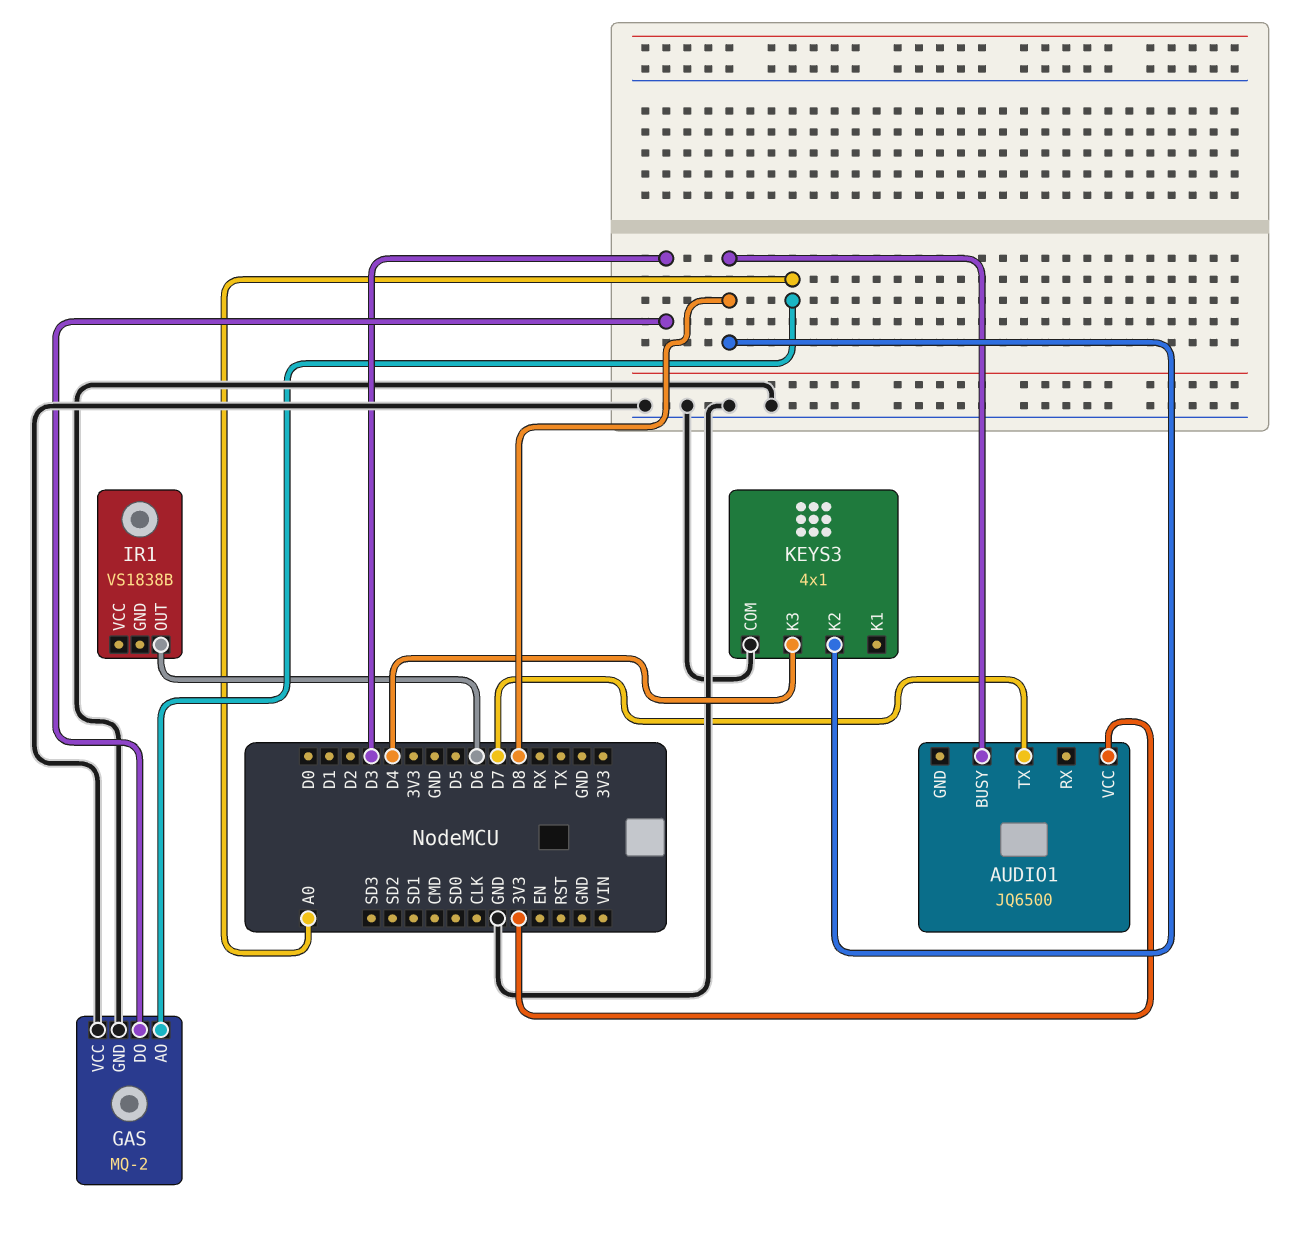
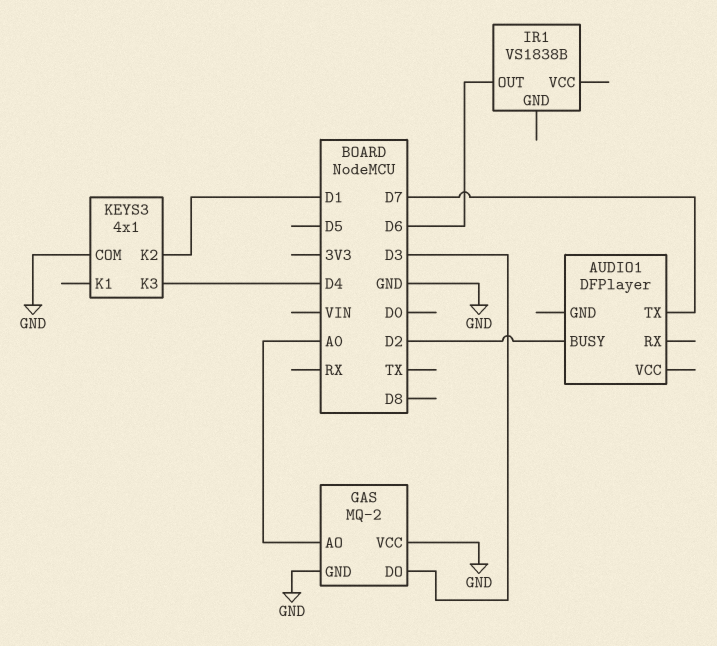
AUDIO1: JQ6500 -> DFPlayer
AUDIO1 pin BUSY: D8 -> D2
AUDIO1 pin VCC: 3V3 -> none
KEYS3 pin K2: D8 -> D1

